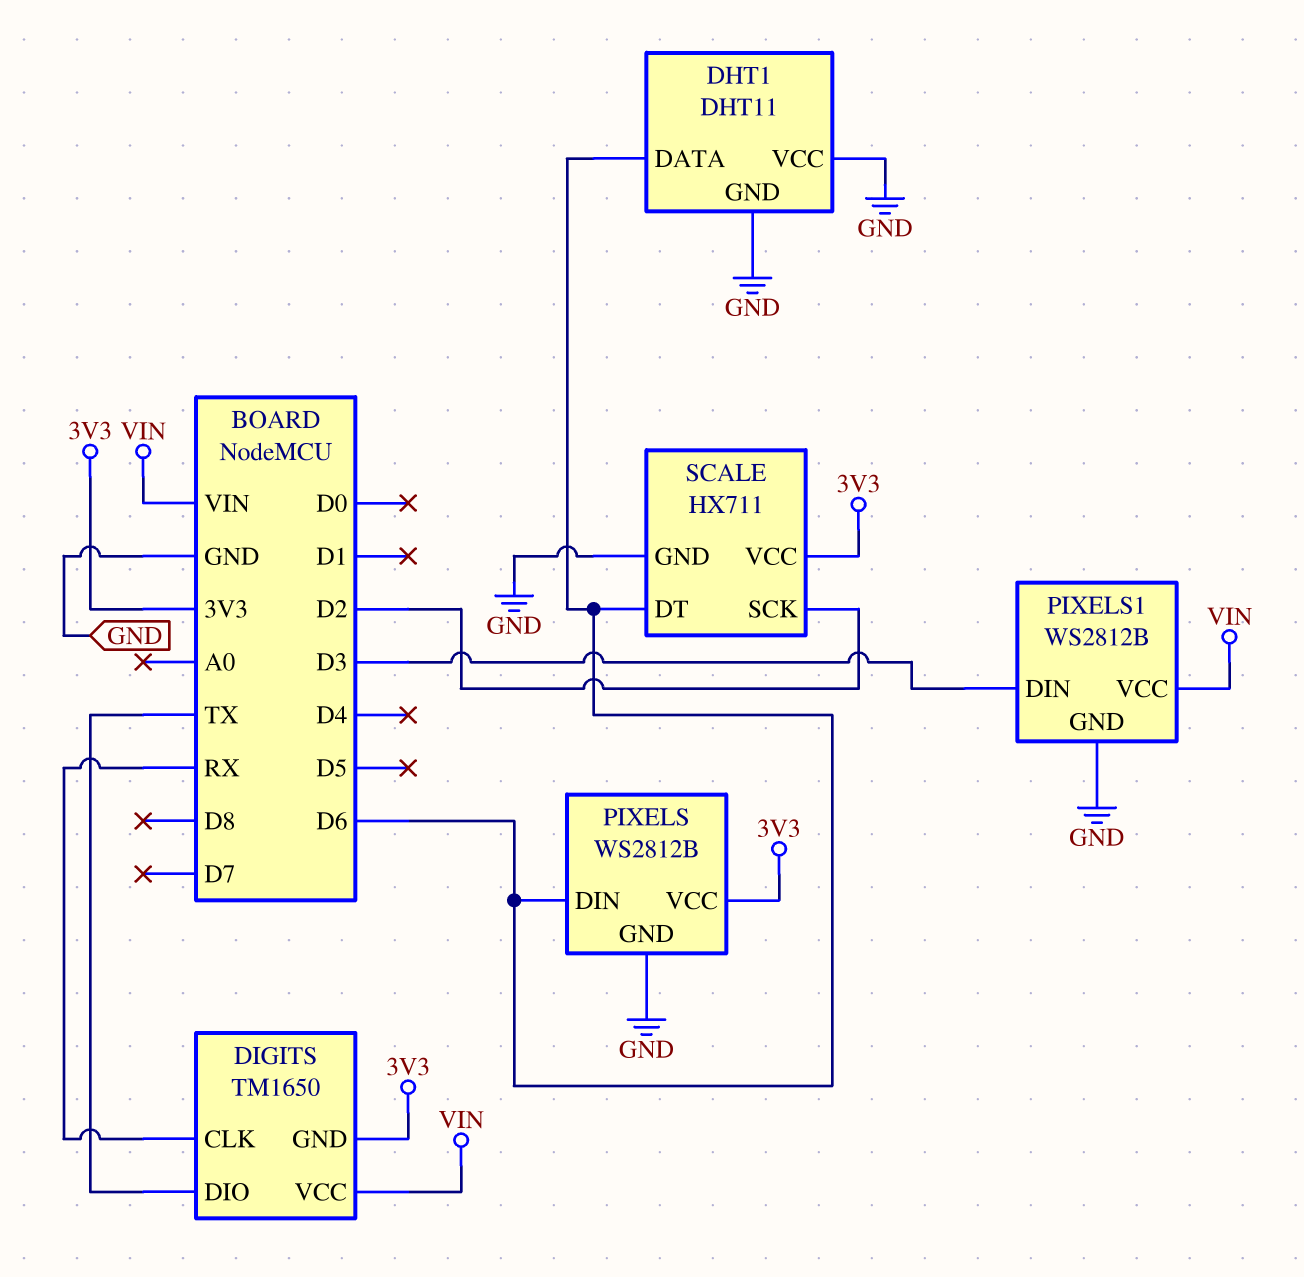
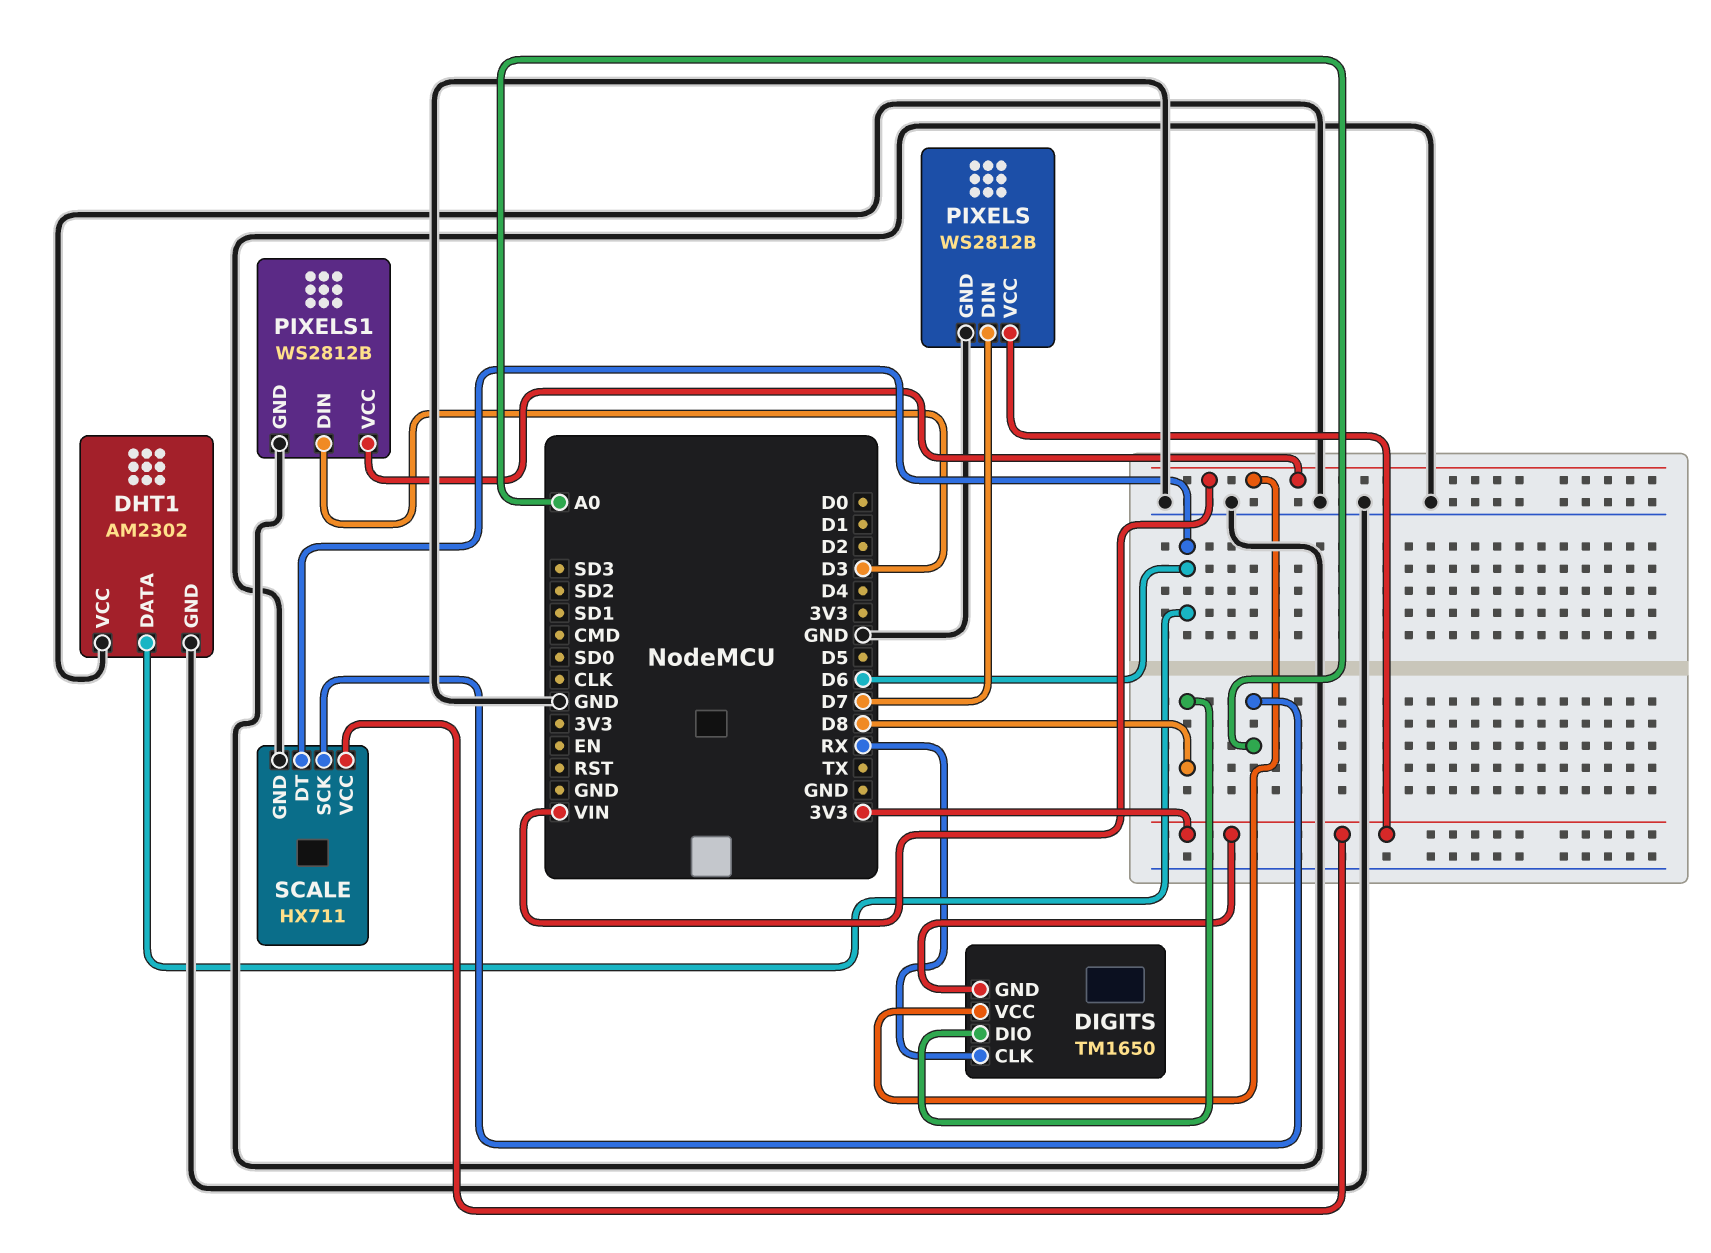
DHT1: DHT11 -> AM2302
DIGITS pin DIO: TX -> D8
PIXELS pin DIN: D6 -> D7
SCALE pin SCK: D2 -> A0

